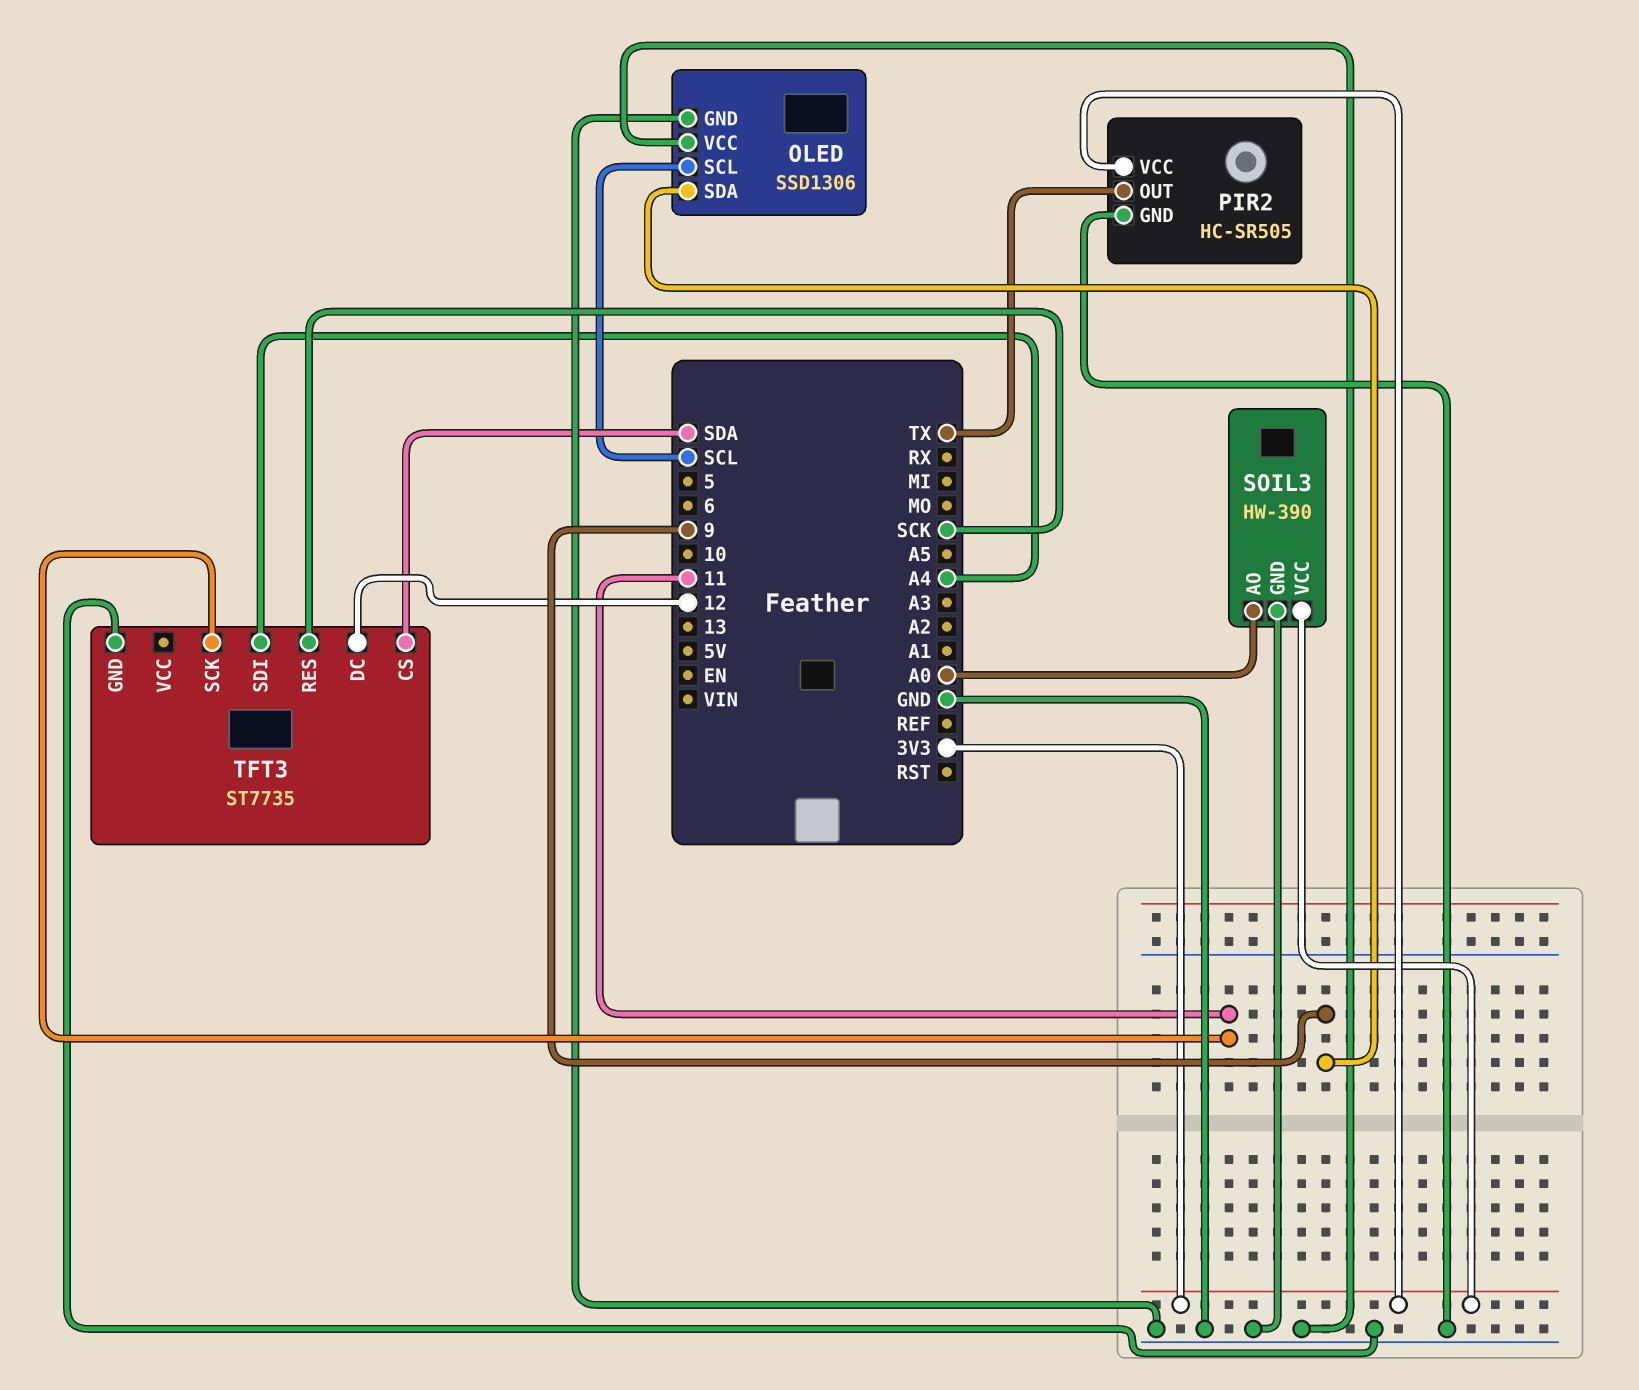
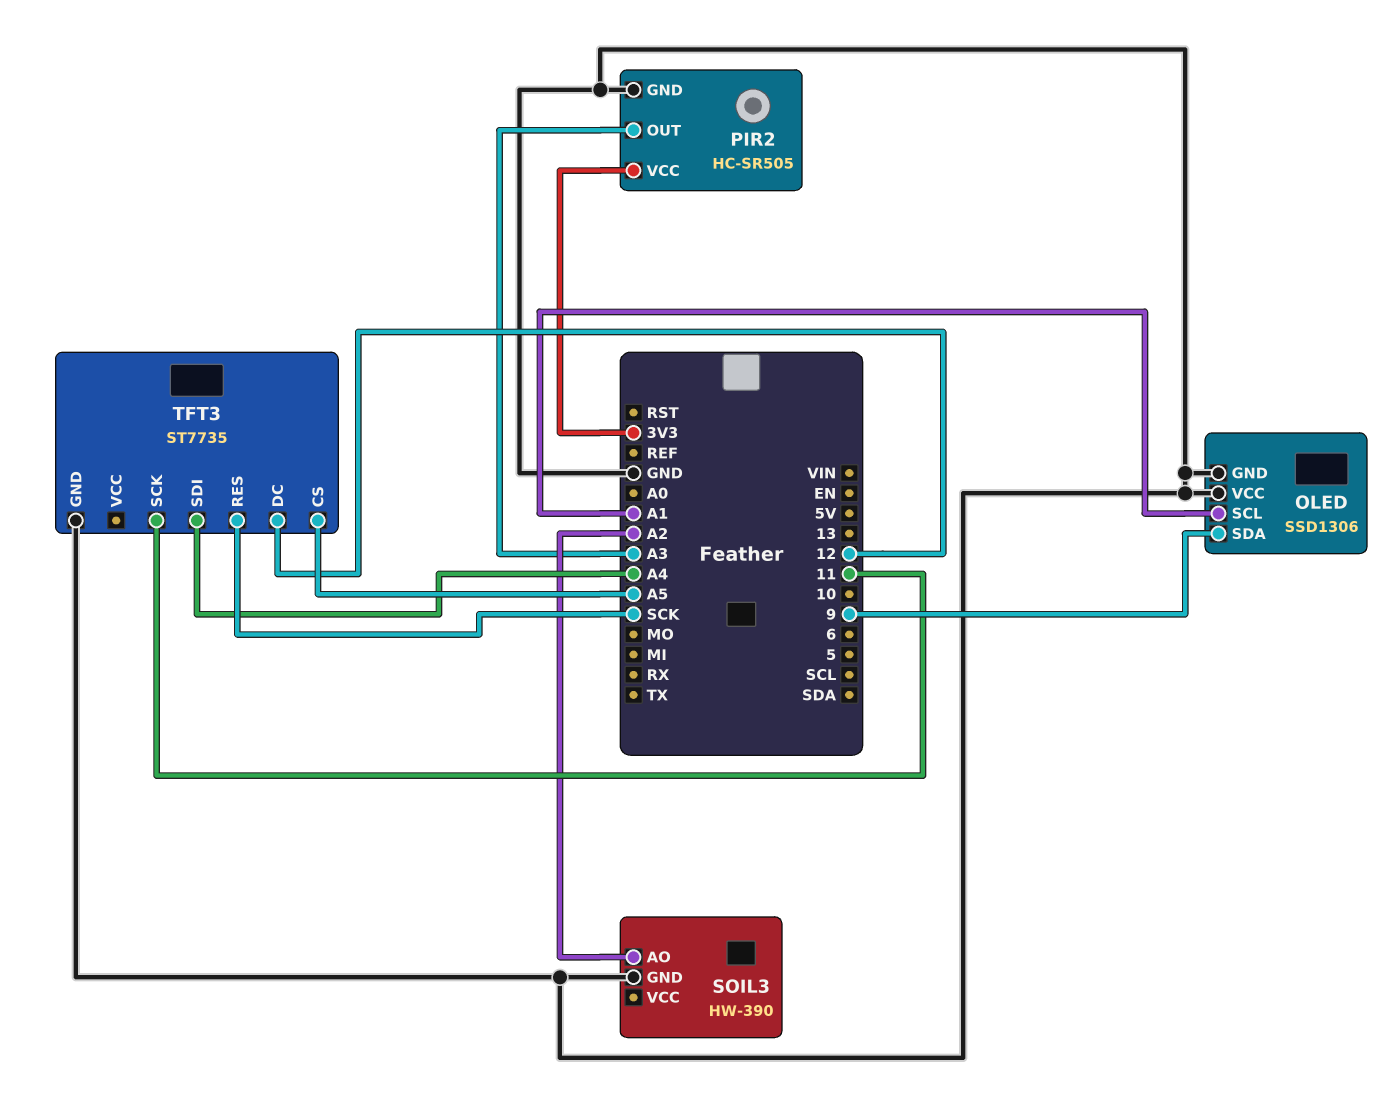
OLED pin SCL: SCL -> A1
PIR2 pin OUT: TX -> A3
SOIL3 pin AO: A0 -> A2
SOIL3 pin VCC: 3V3 -> none
TFT3 pin CS: SDA -> A5

